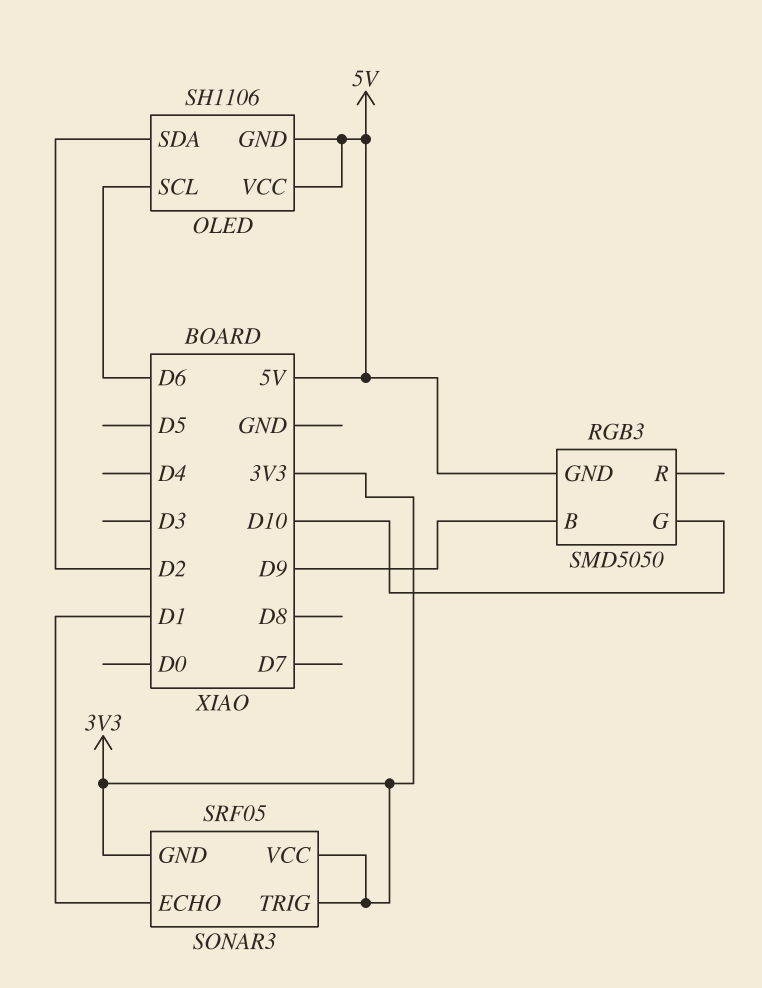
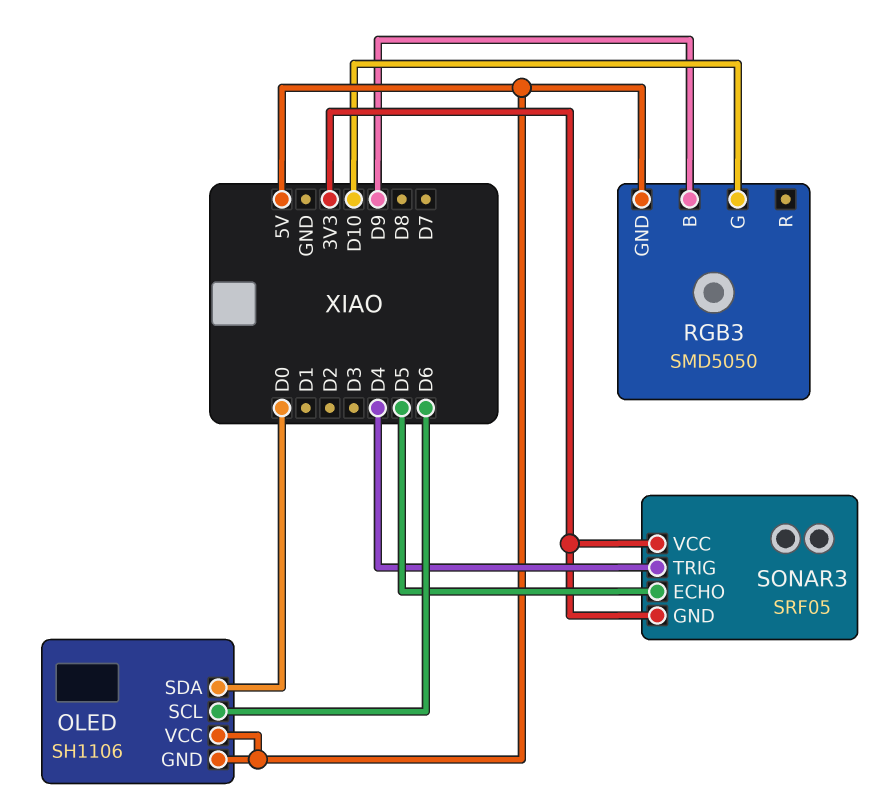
OLED pin SDA: D2 -> D0
SONAR3 pin ECHO: D1 -> D5
SONAR3 pin TRIG: 3V3 -> D4

